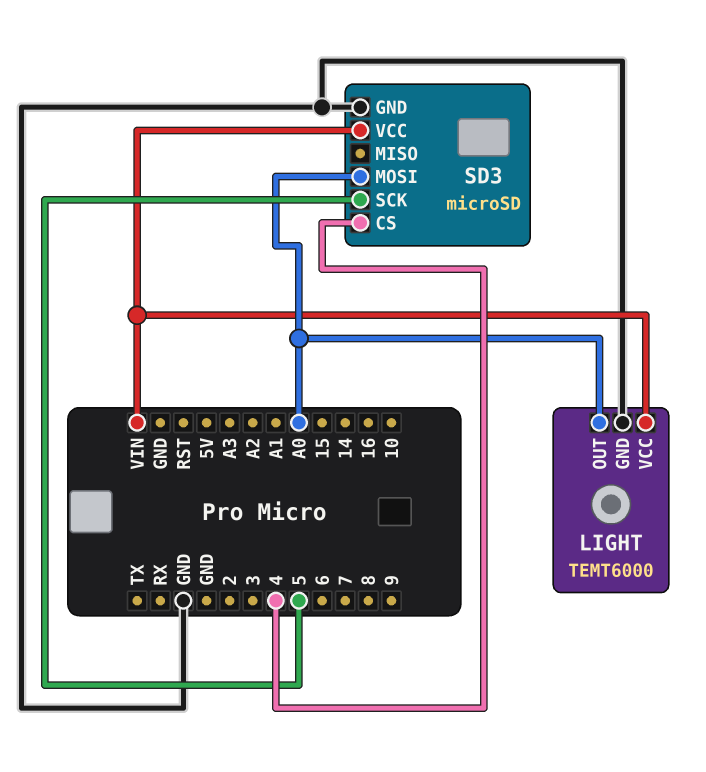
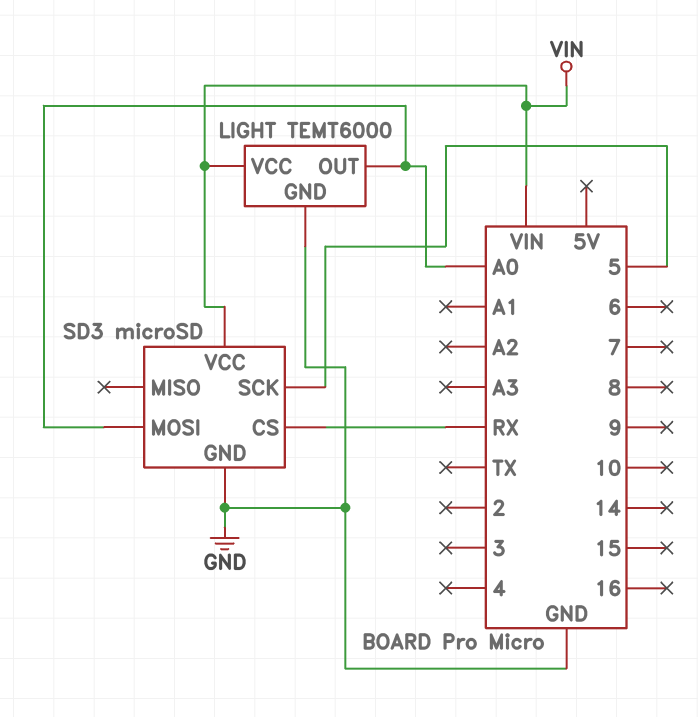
SD3 pin CS: 4 -> RX

